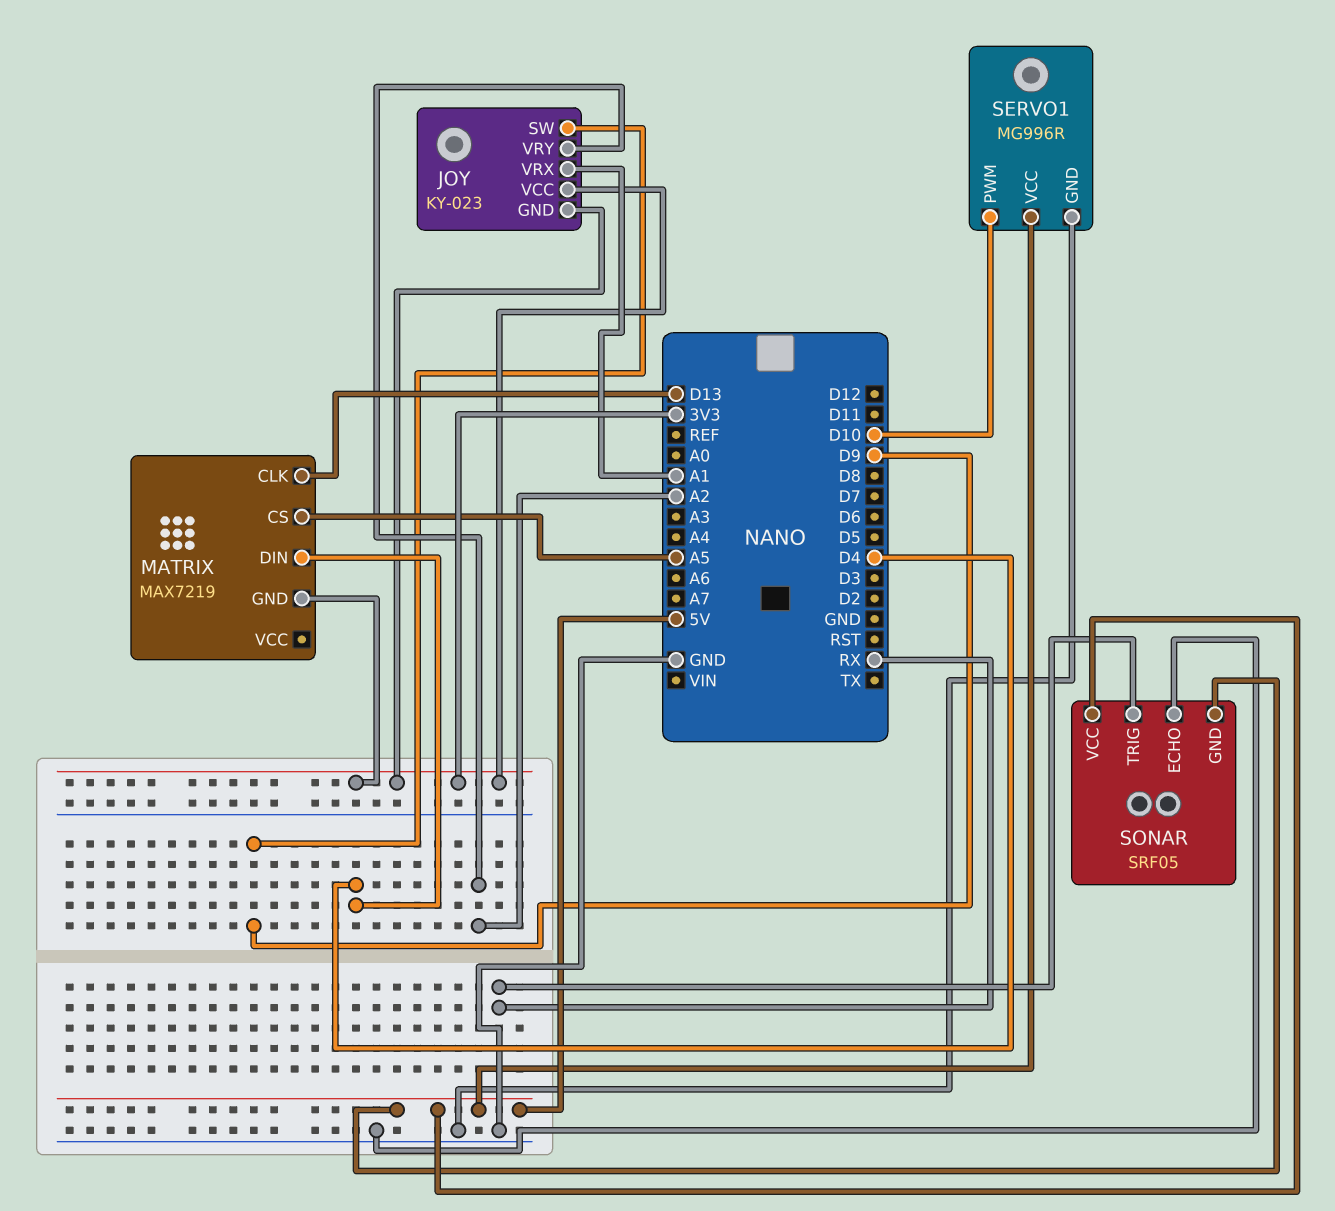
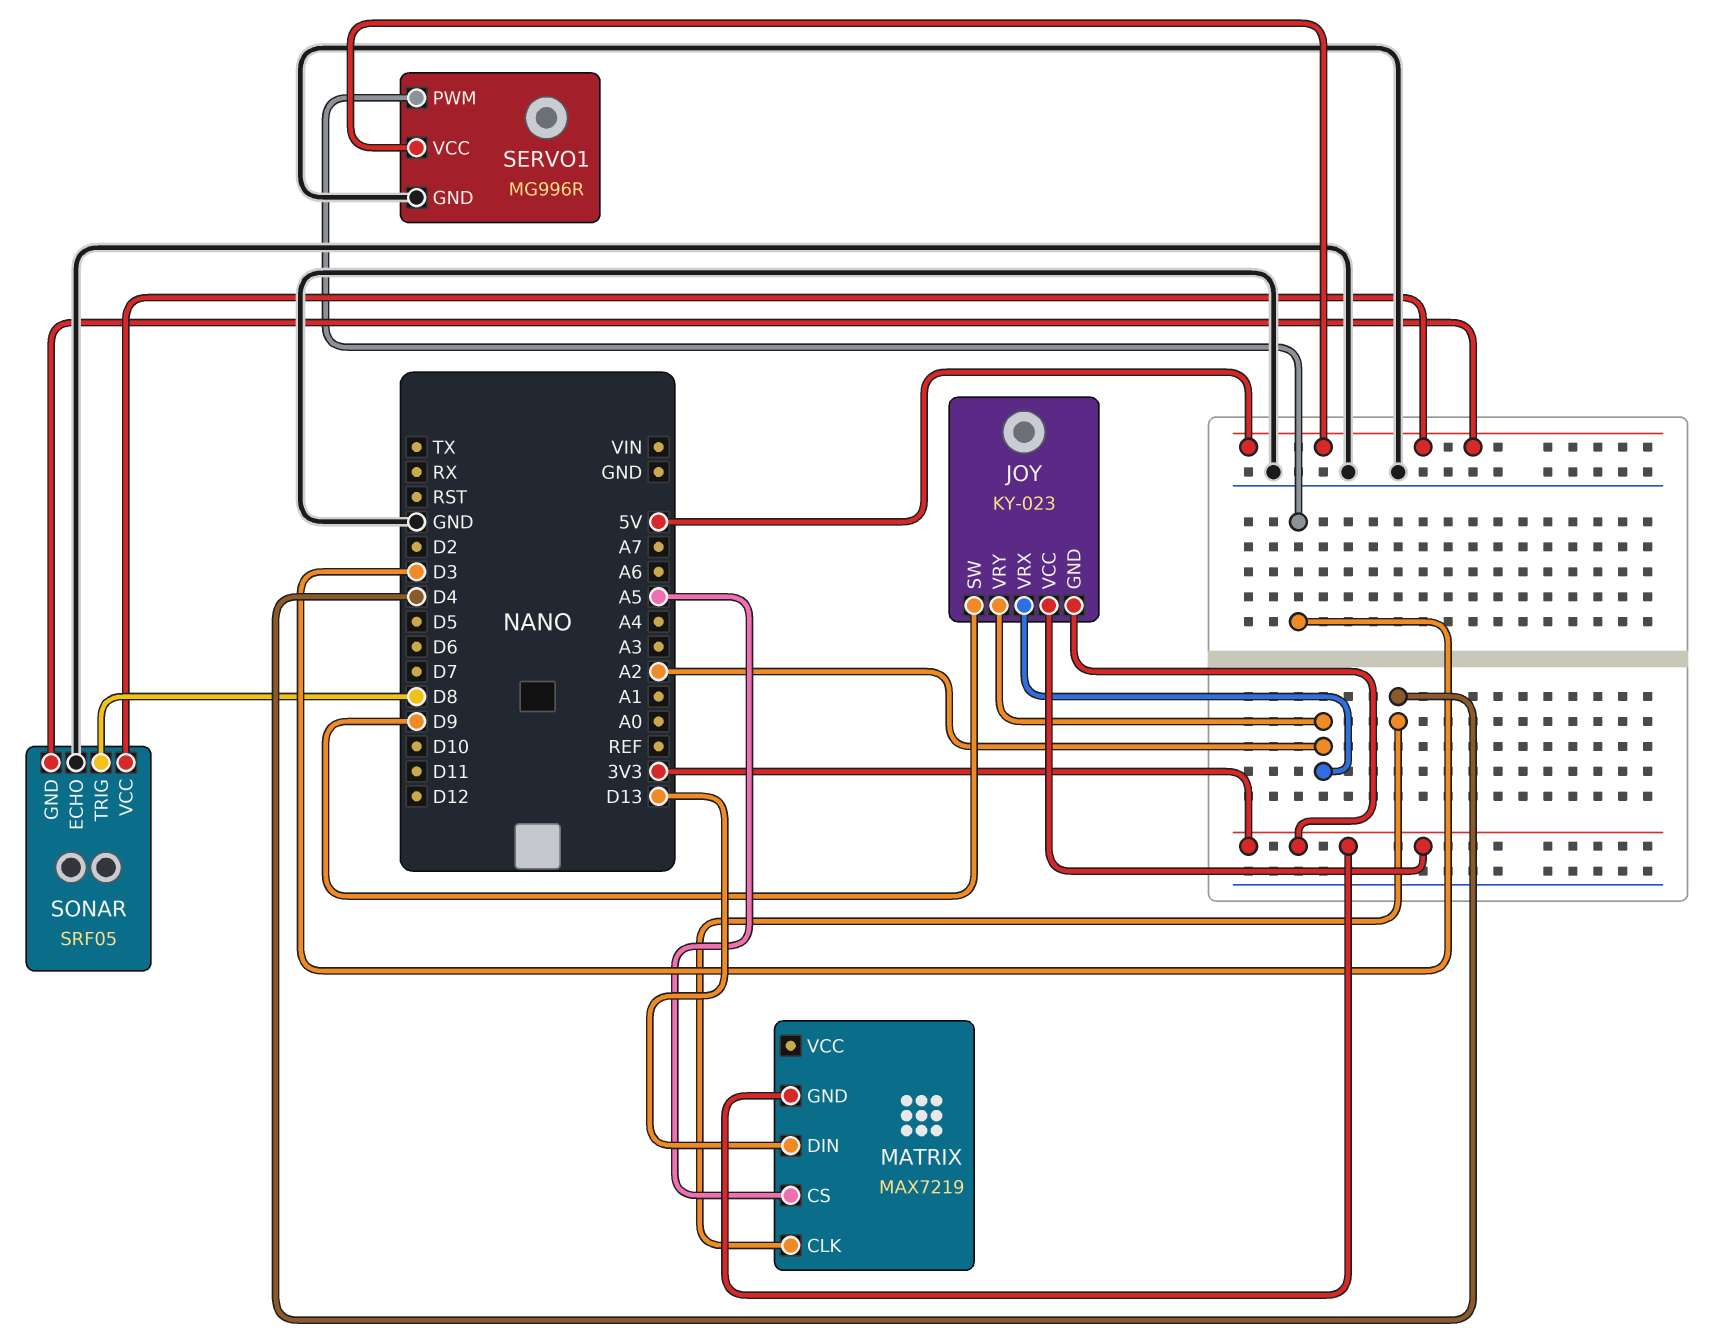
JOY pin VRX: A1 -> A2
MATRIX pin CLK: D13 -> D4
MATRIX pin DIN: D4 -> D13
SERVO1 pin PWM: D10 -> D3
SONAR pin TRIG: RX -> D8

